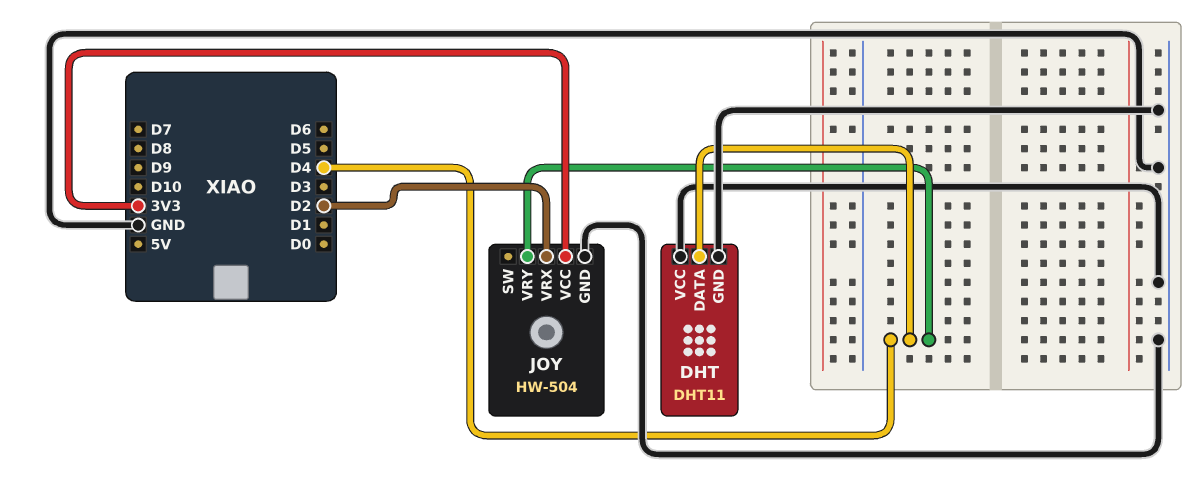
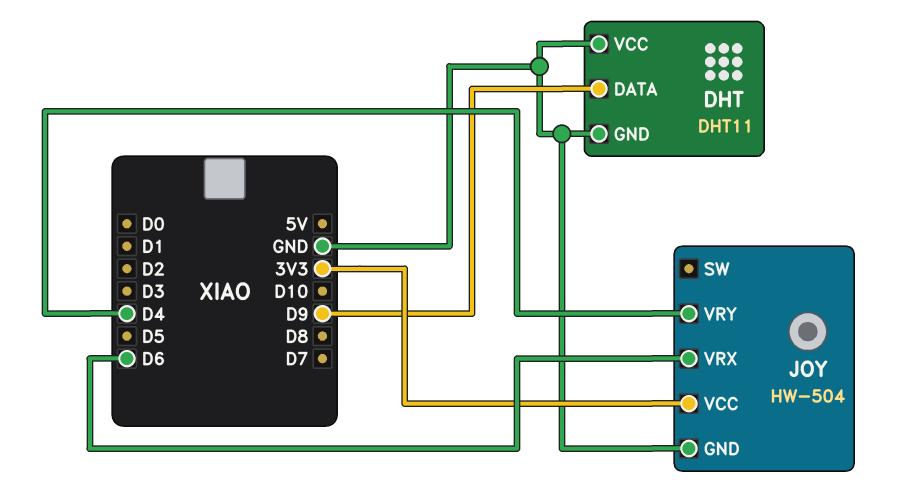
DHT pin DATA: D4 -> D9
JOY pin VRX: D2 -> D6

